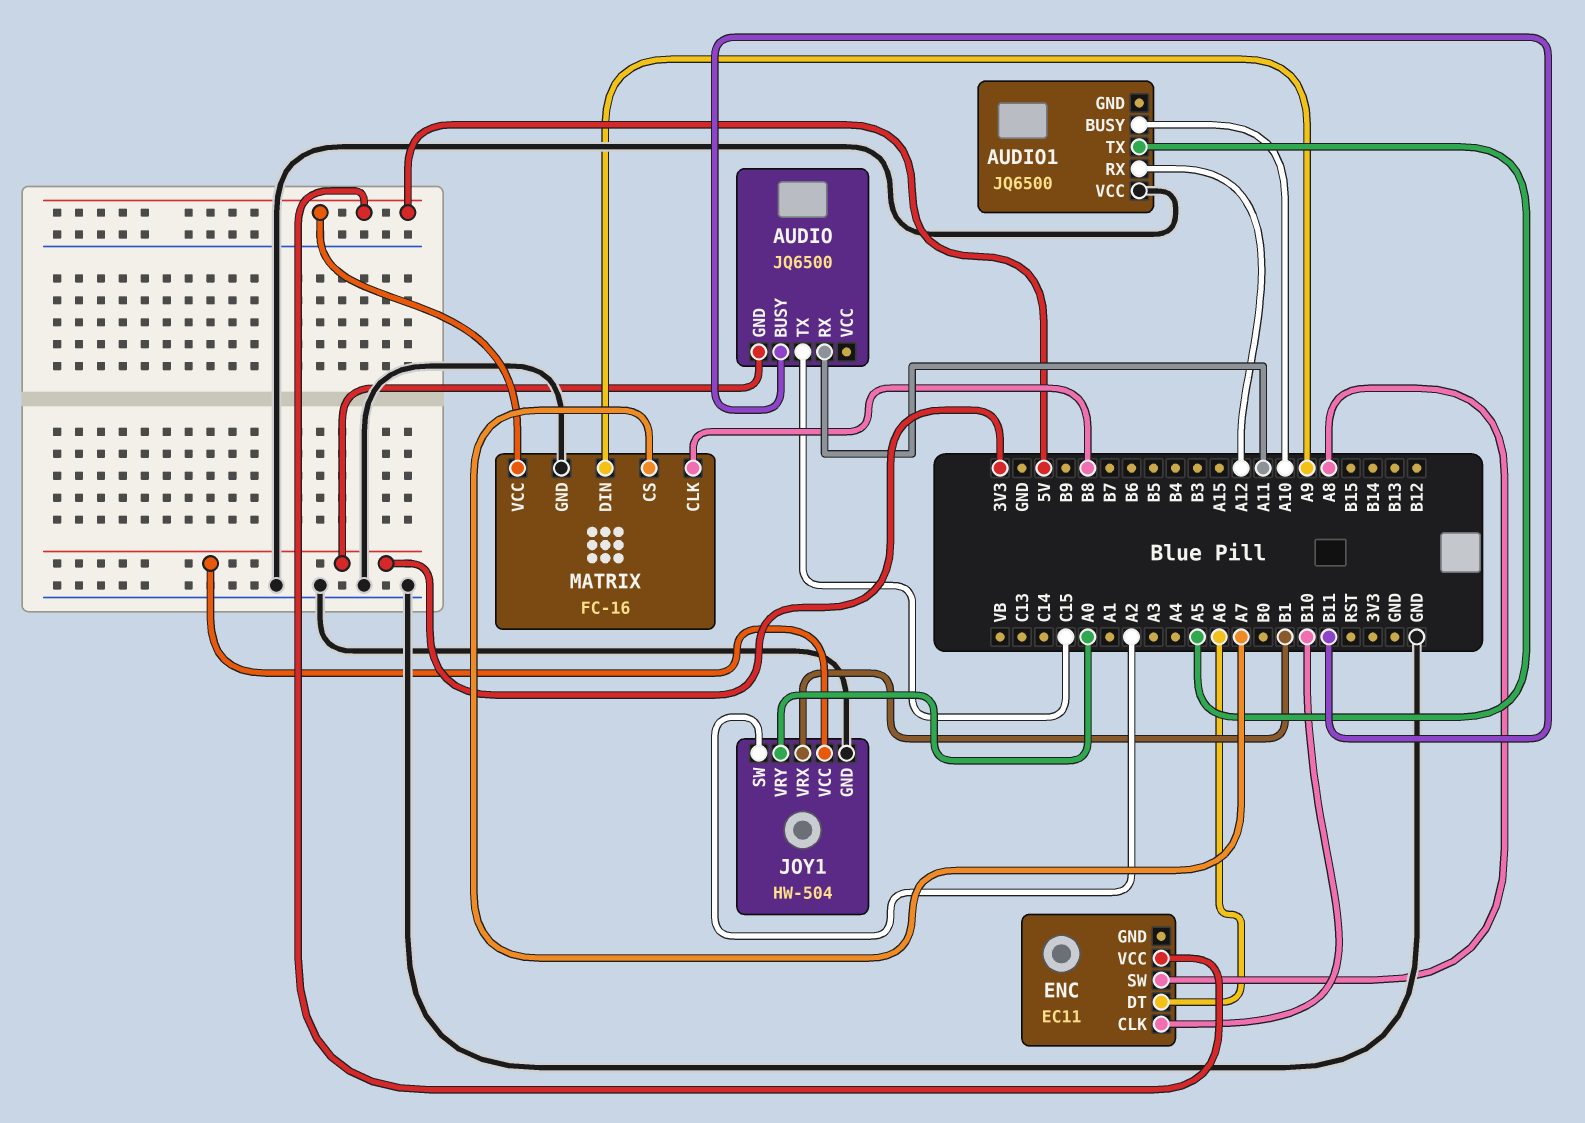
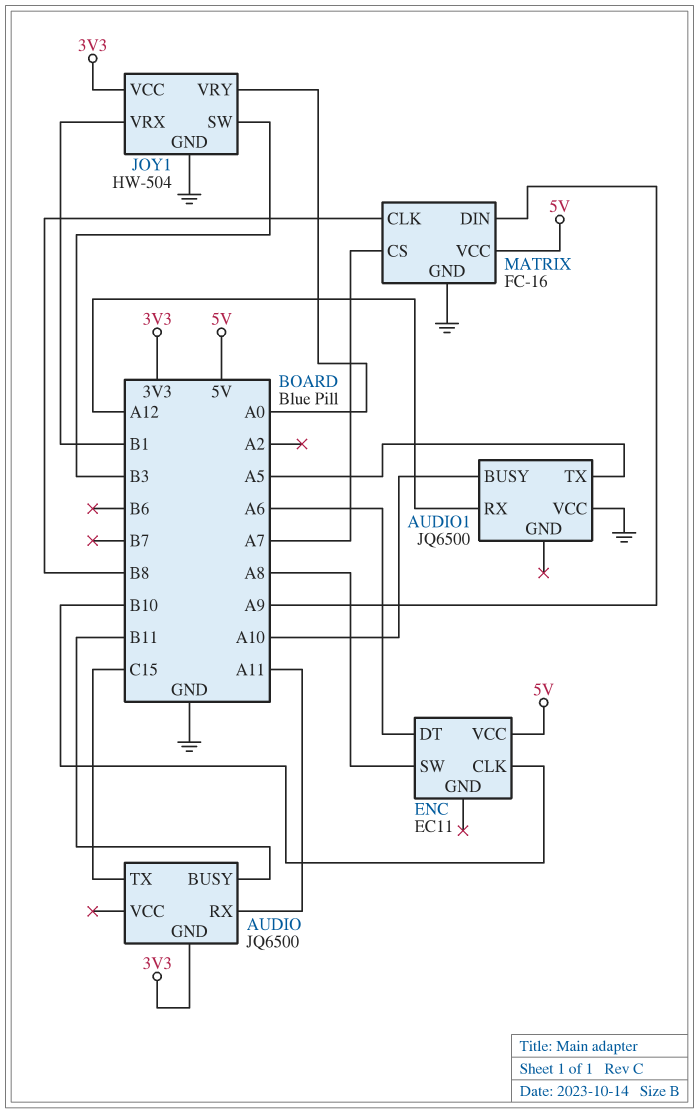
JOY1 pin SW: A2 -> B3

